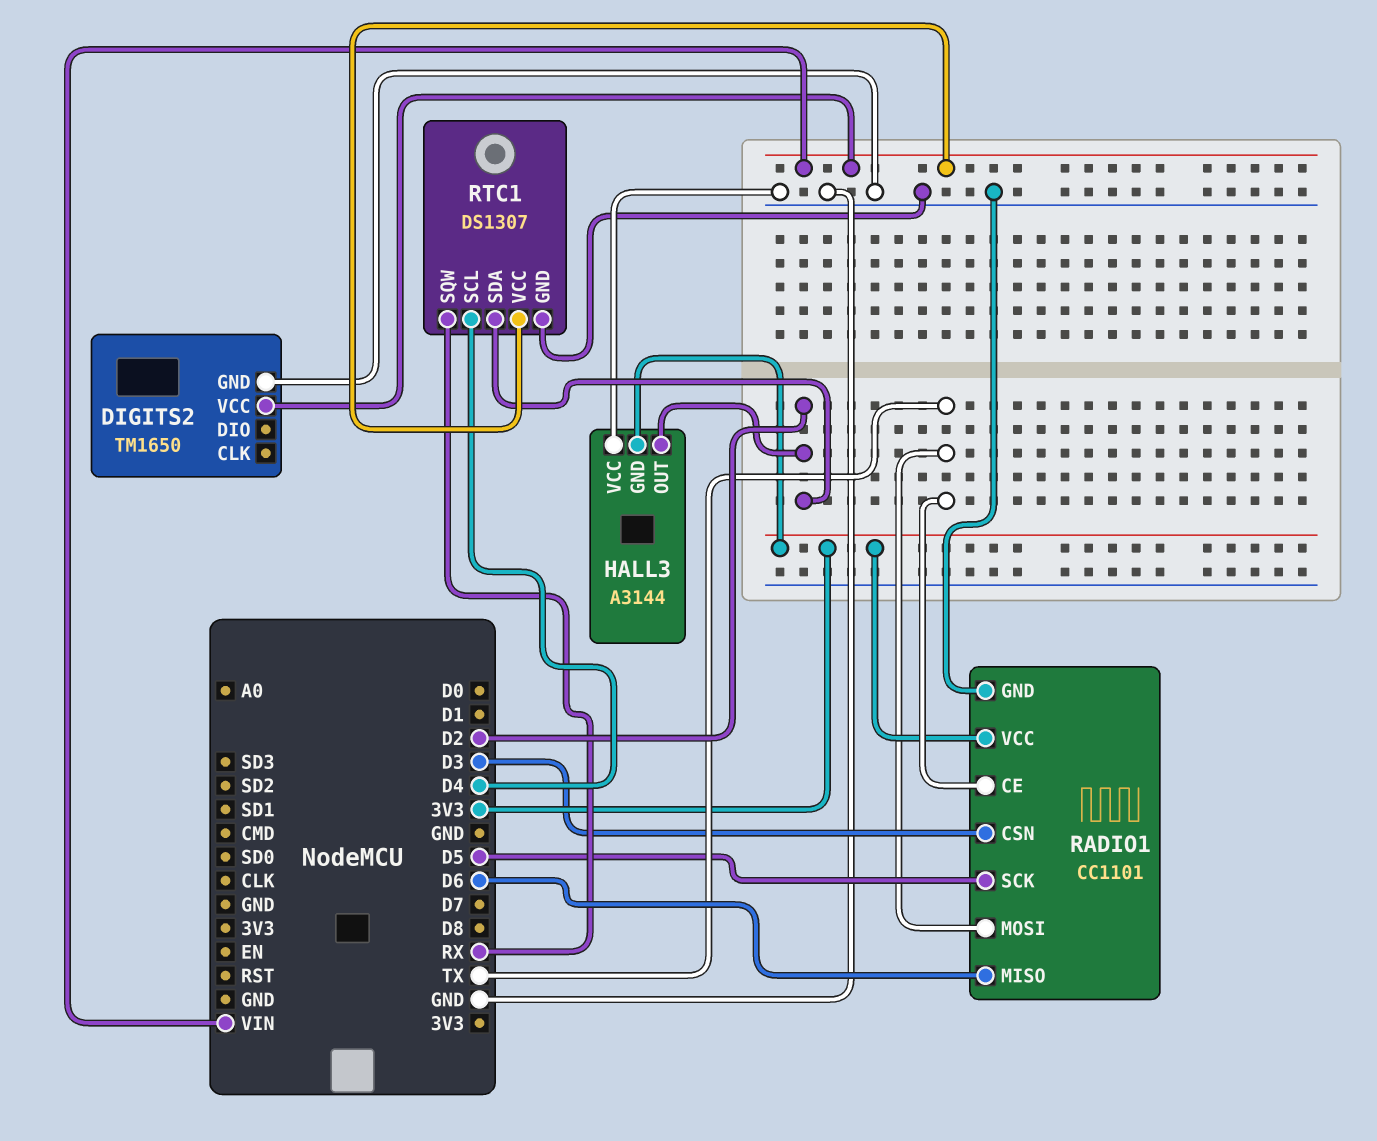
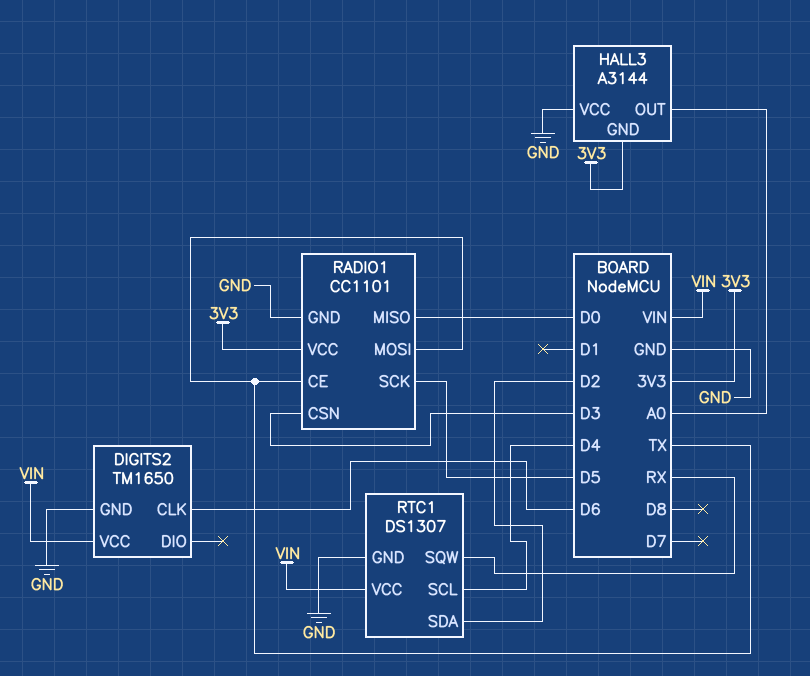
DIGITS2 pin CLK: none -> D6
HALL3 pin OUT: D2 -> A0
RADIO1 pin MISO: D6 -> D0

